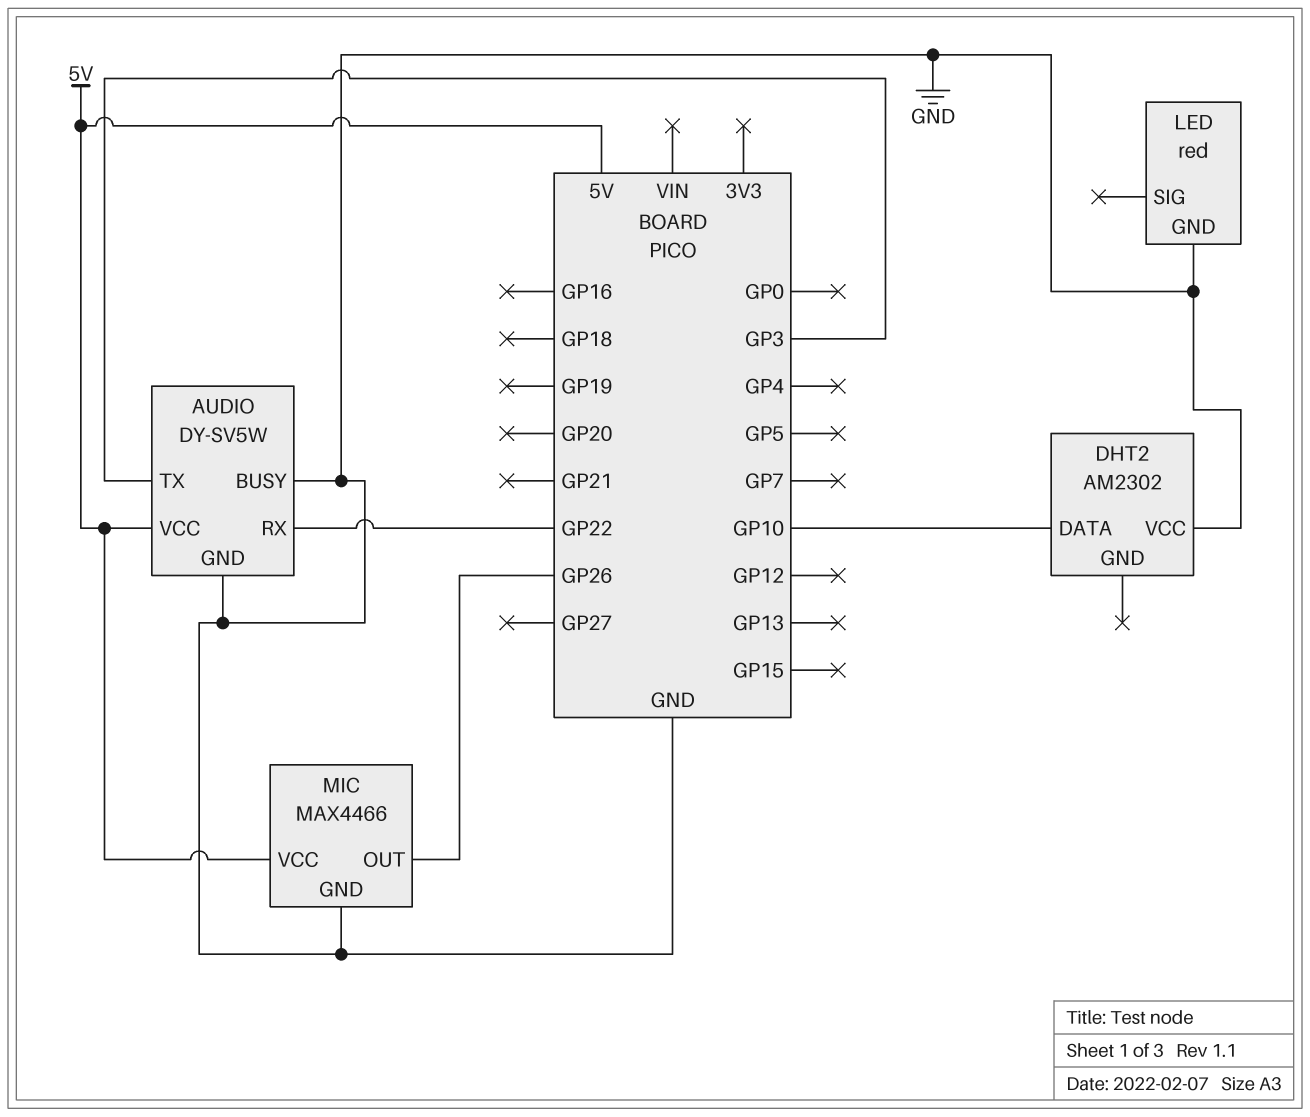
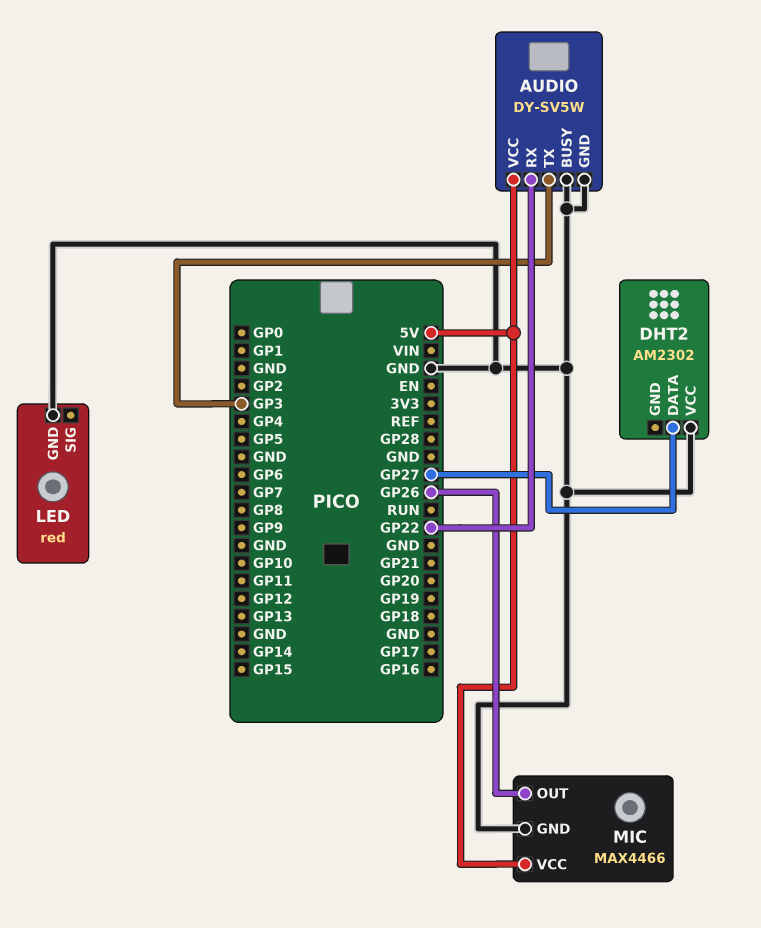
DHT2 pin DATA: GP10 -> GP27

